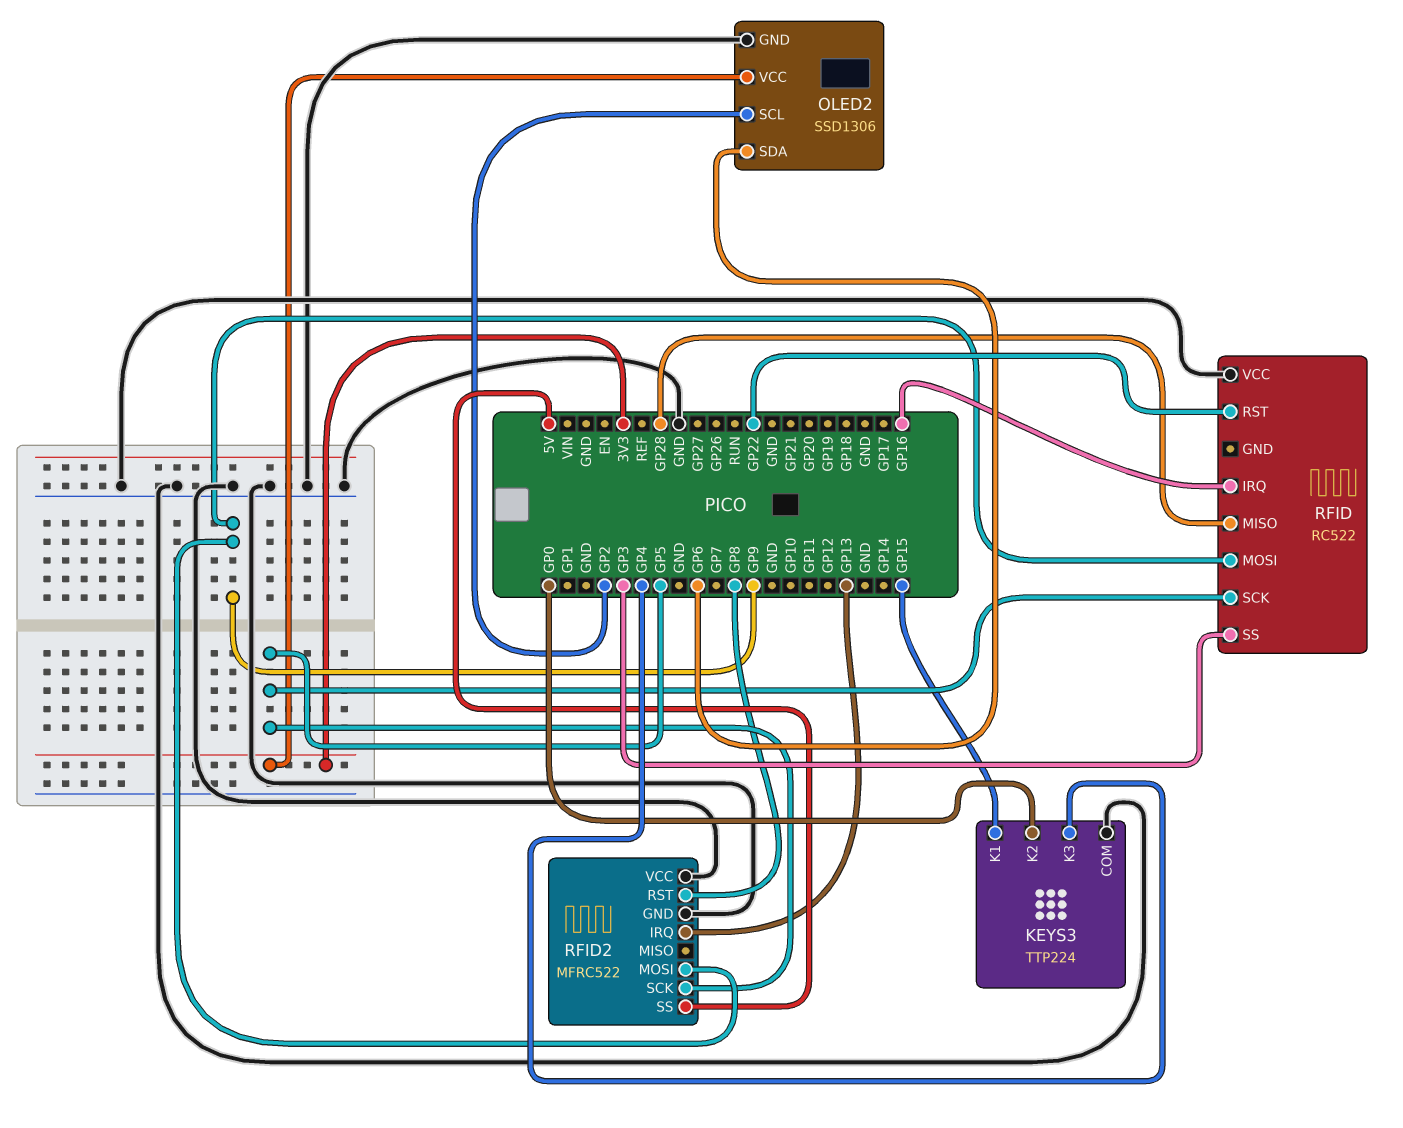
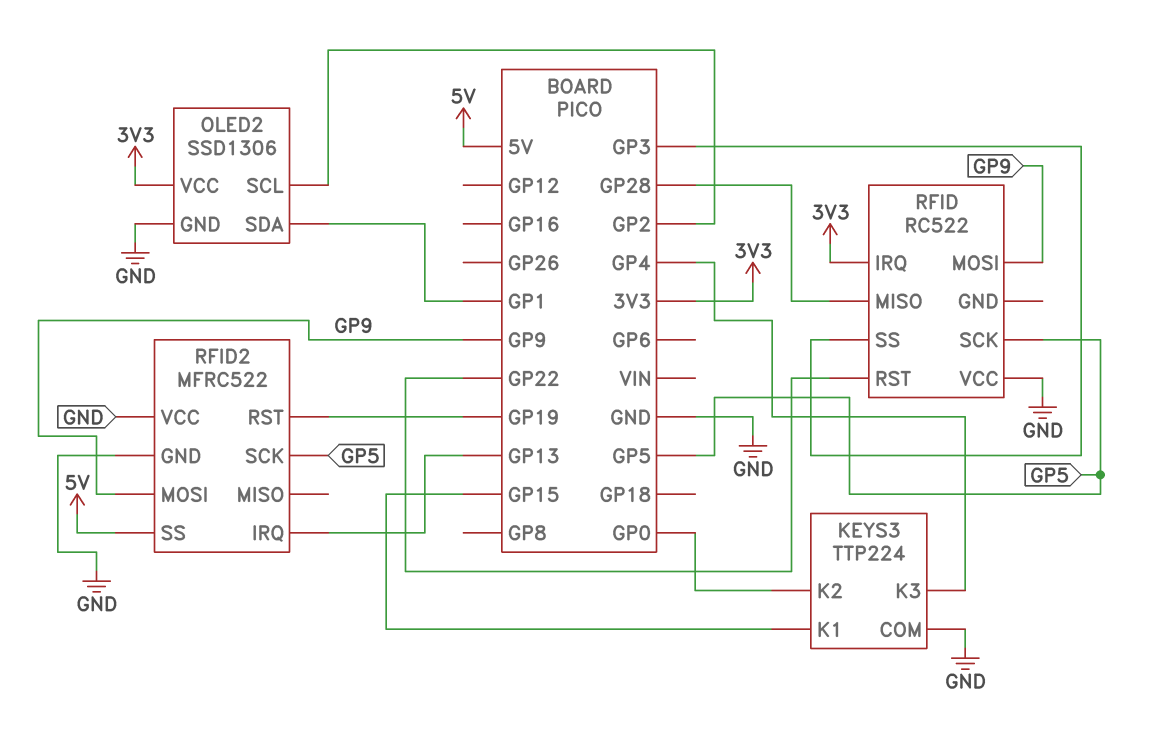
OLED2 pin SDA: GP6 -> GP1
RFID pin IRQ: GP16 -> 3V3
RFID2 pin RST: GP8 -> GP19

